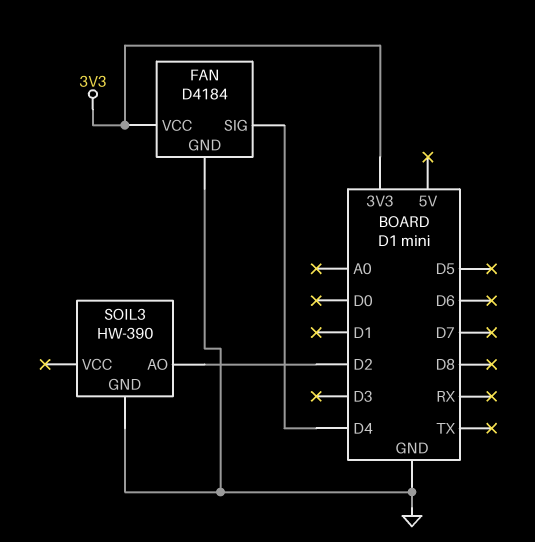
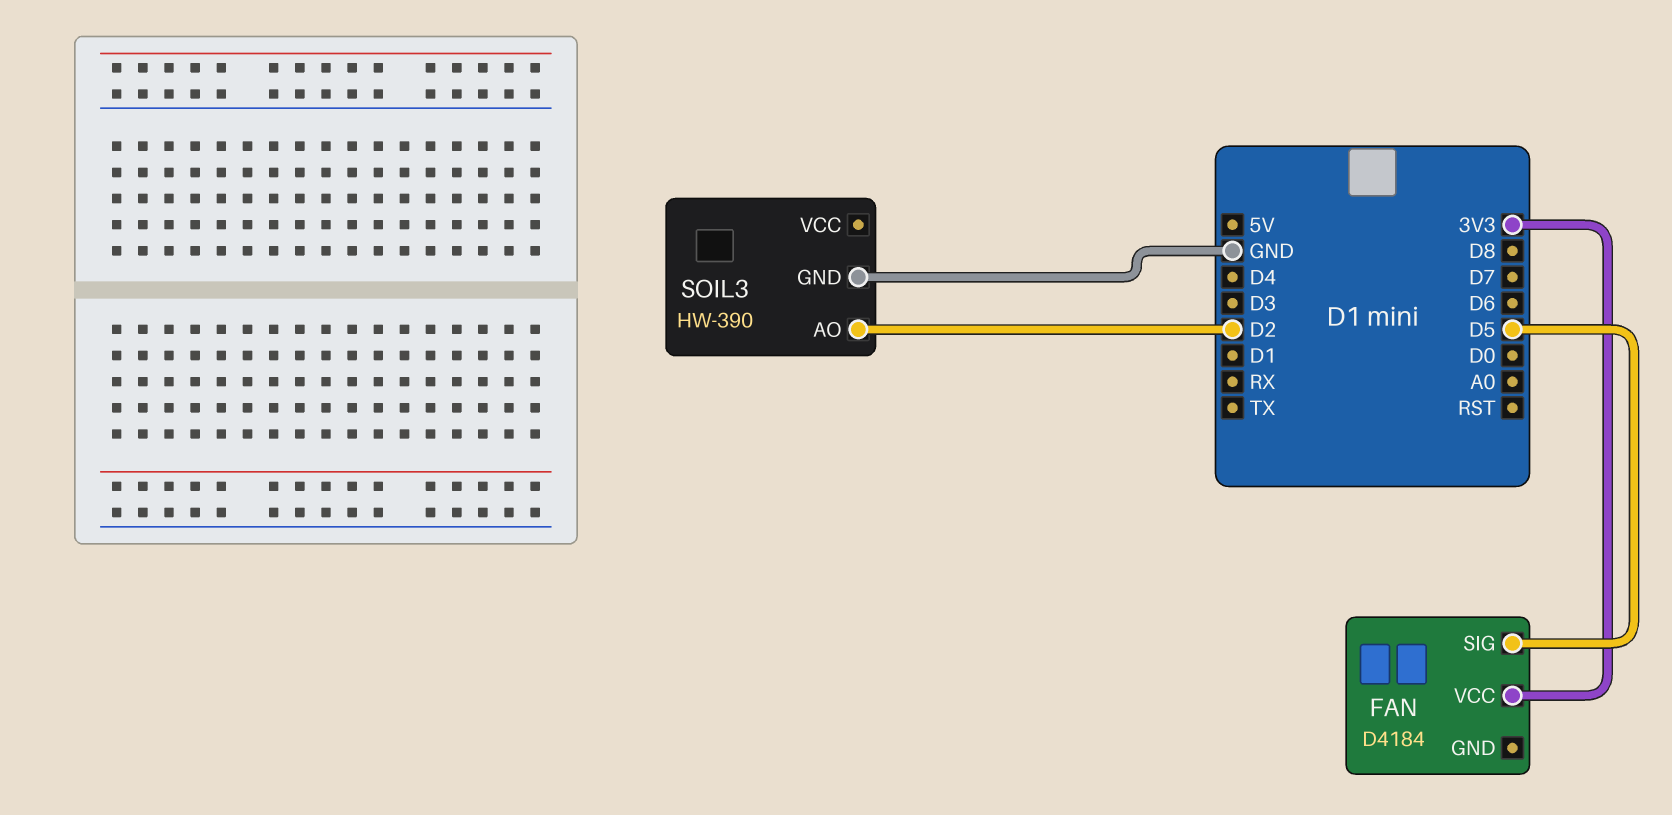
FAN pin GND: GND -> none
FAN pin SIG: D4 -> D5

